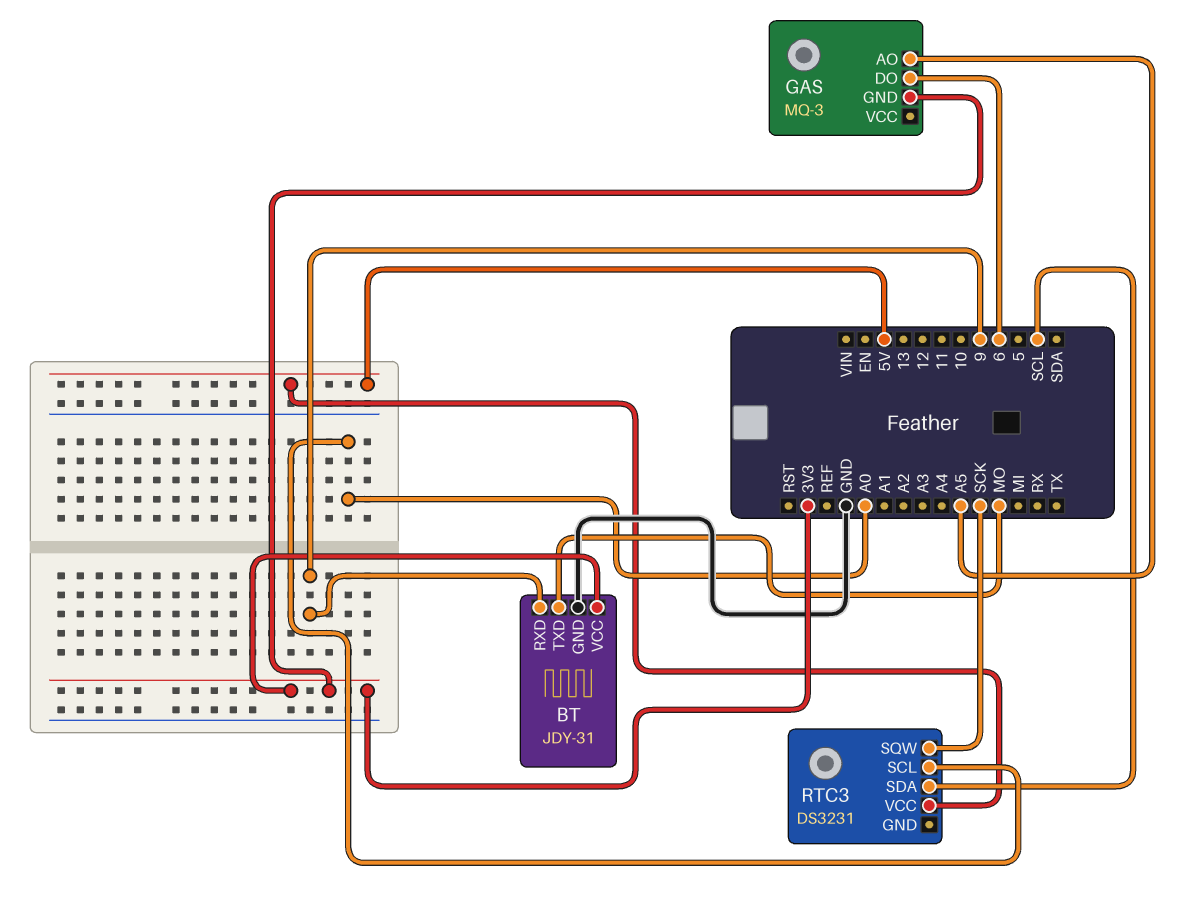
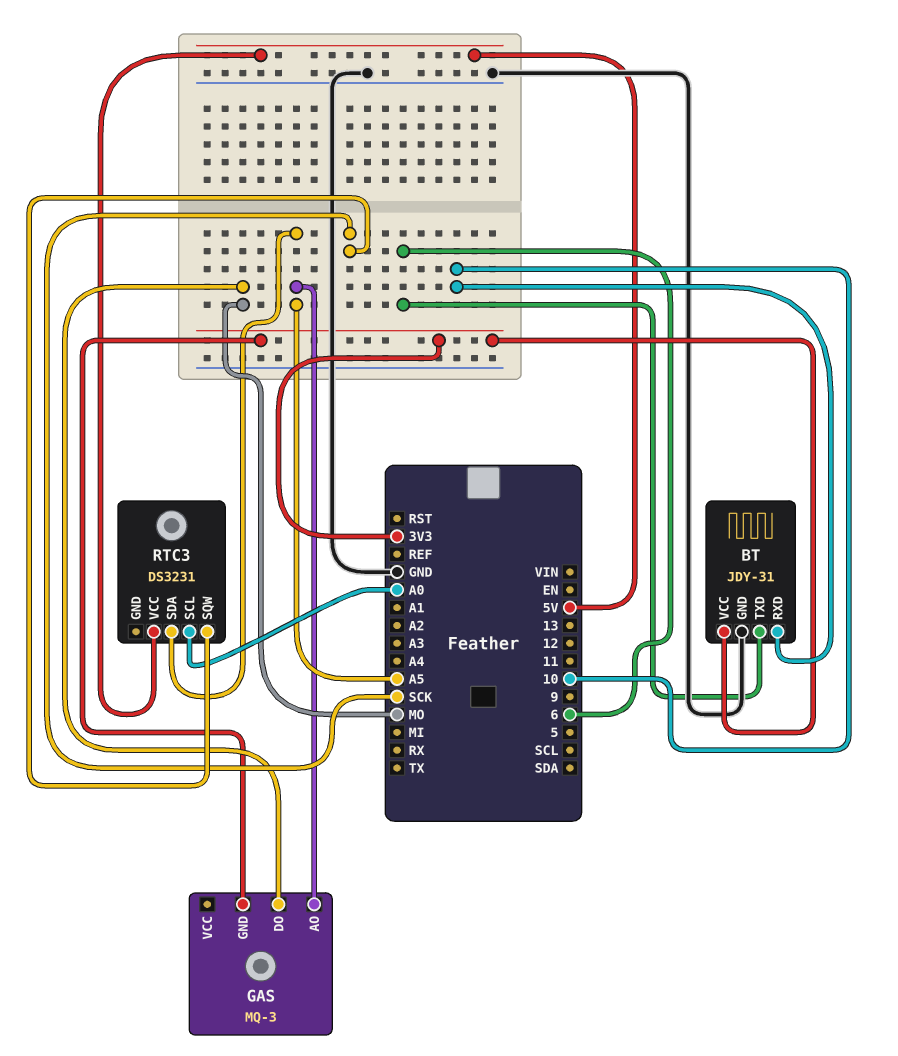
BT pin RXD: 9 -> 10
BT pin TXD: MO -> 6
GAS pin DO: 6 -> MO
RTC3 pin SDA: SCL -> A5

